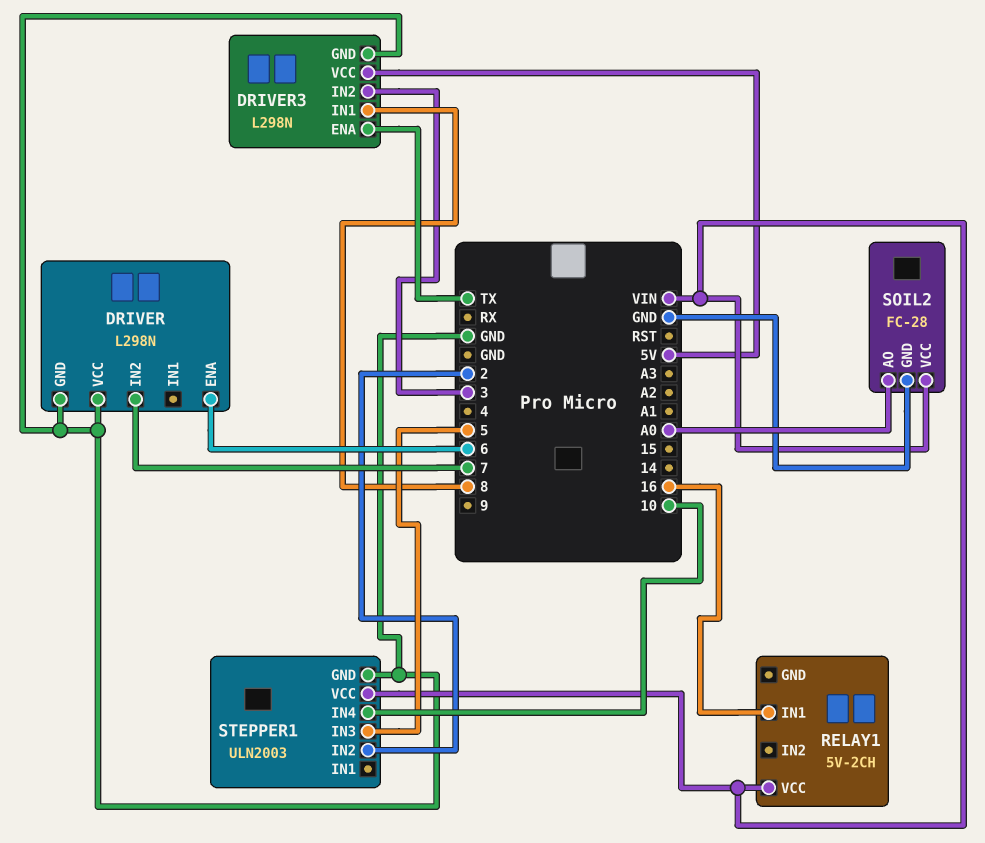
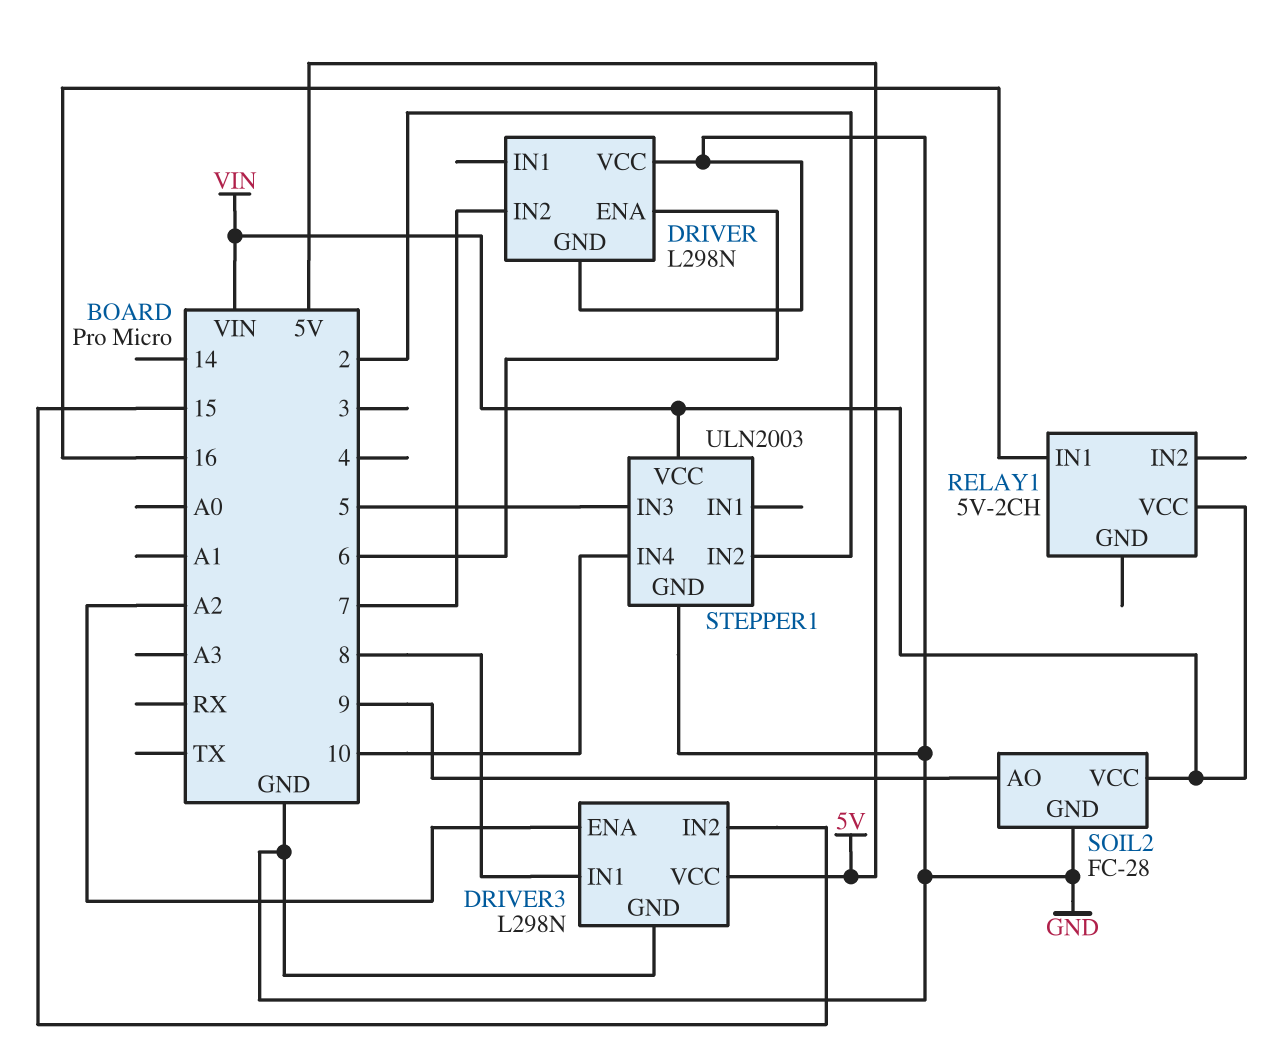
DRIVER3 pin ENA: TX -> A2
DRIVER3 pin IN2: 3 -> 15
SOIL2 pin AO: A0 -> 9

